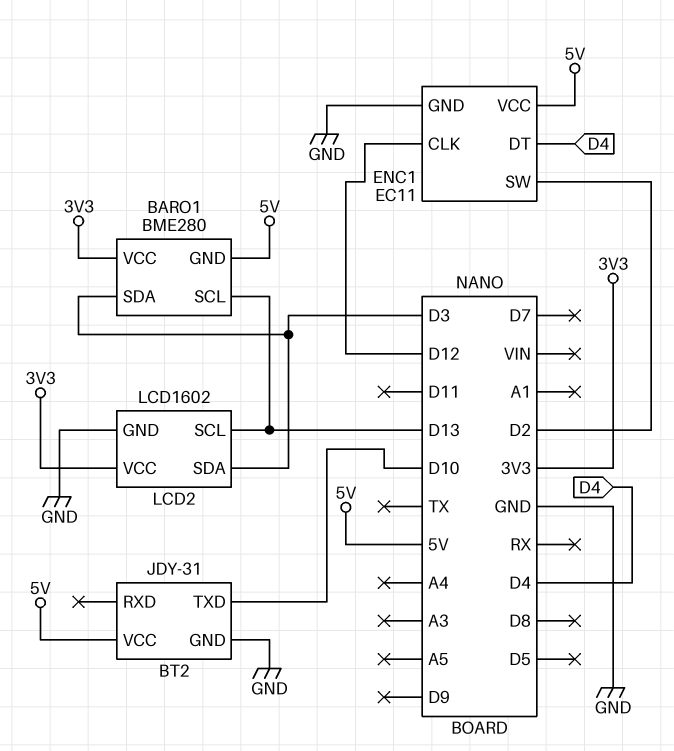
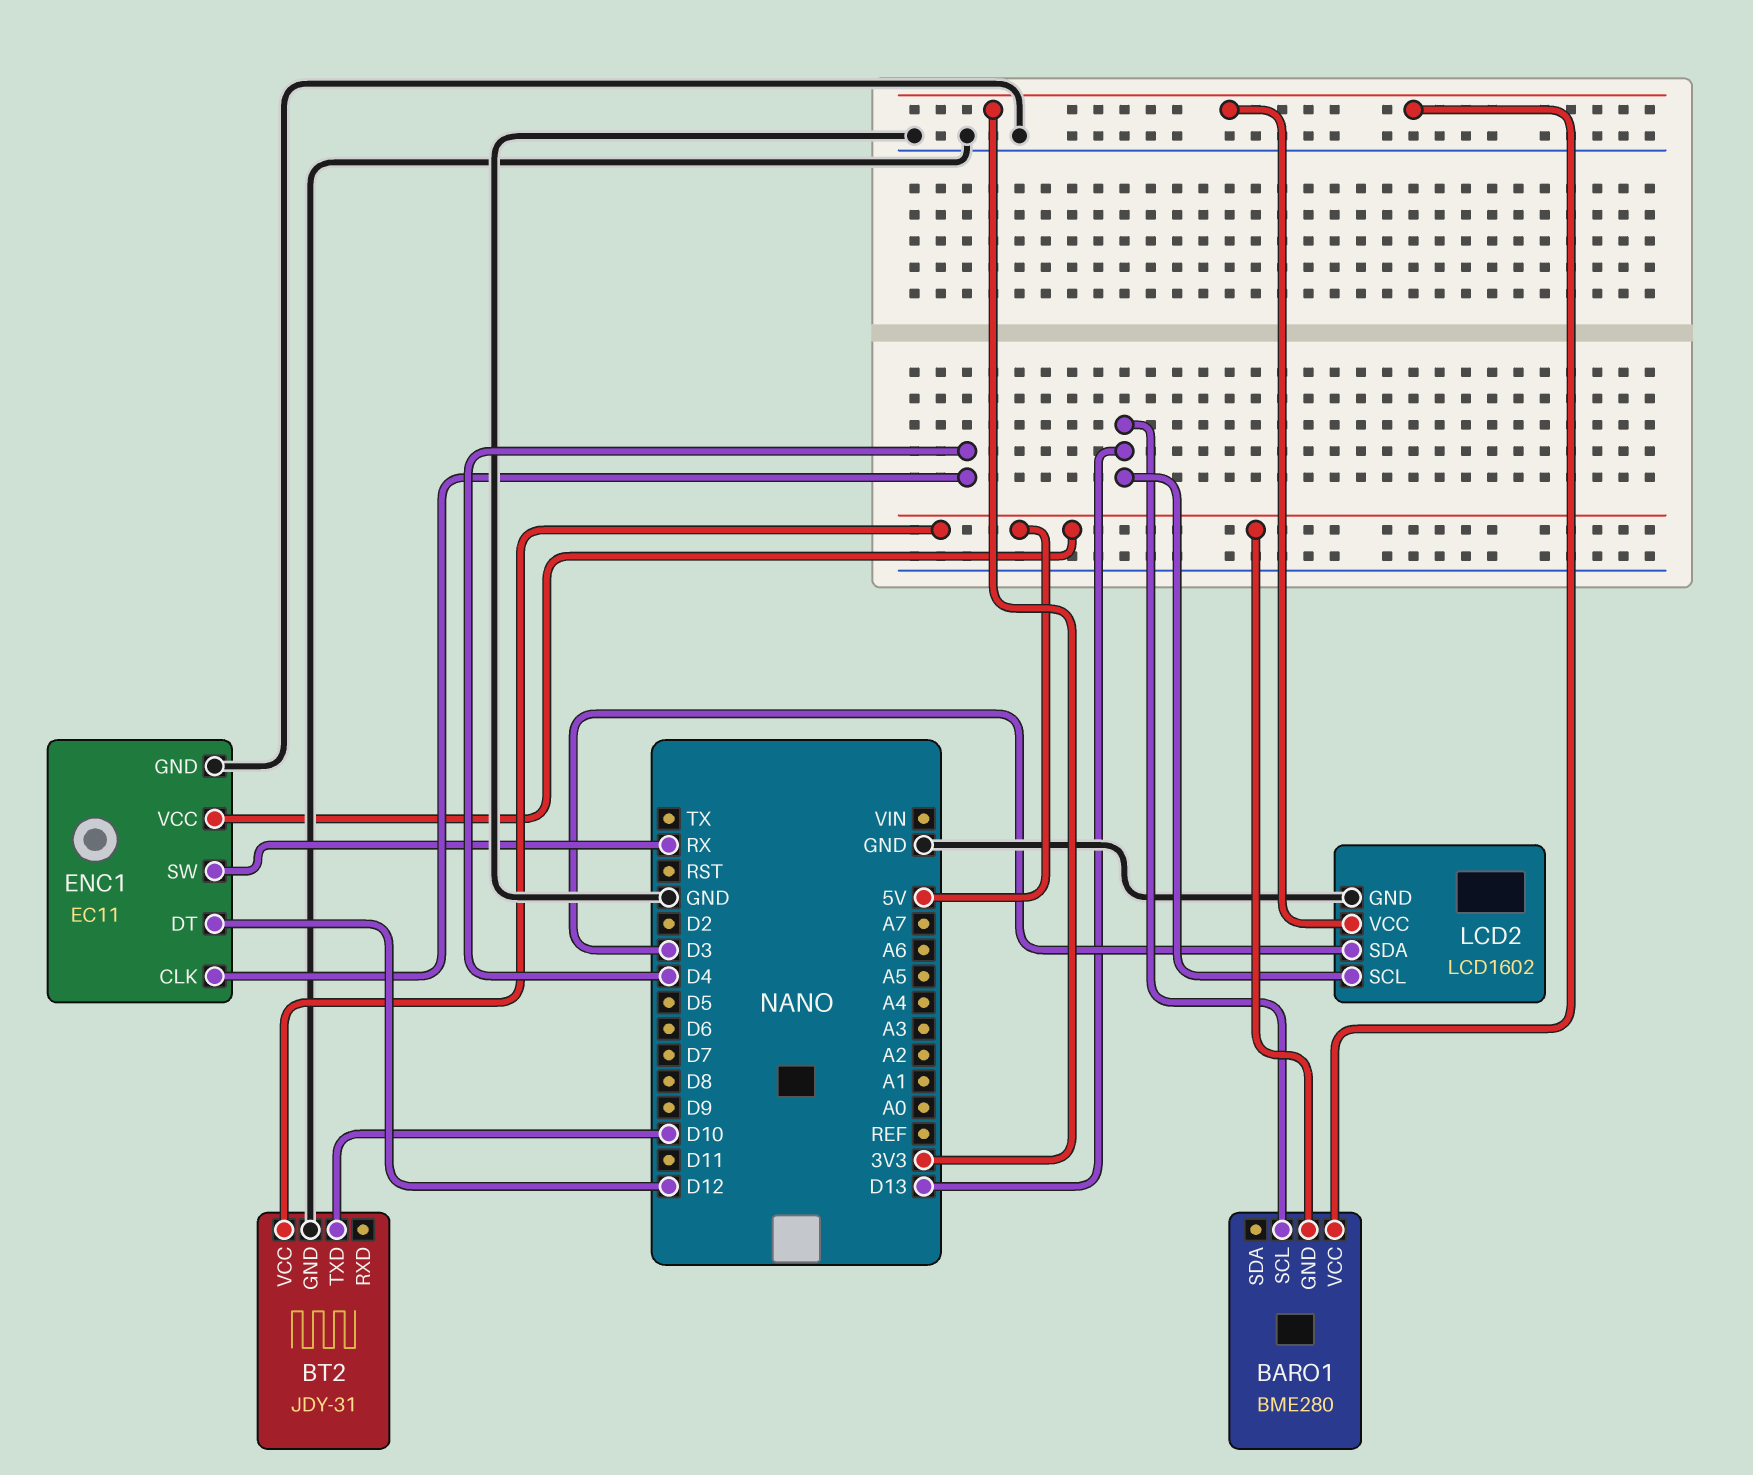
BARO1 pin SDA: D3 -> none
ENC1 pin CLK: D12 -> D4
ENC1 pin DT: D4 -> D12
ENC1 pin SW: D2 -> RX

